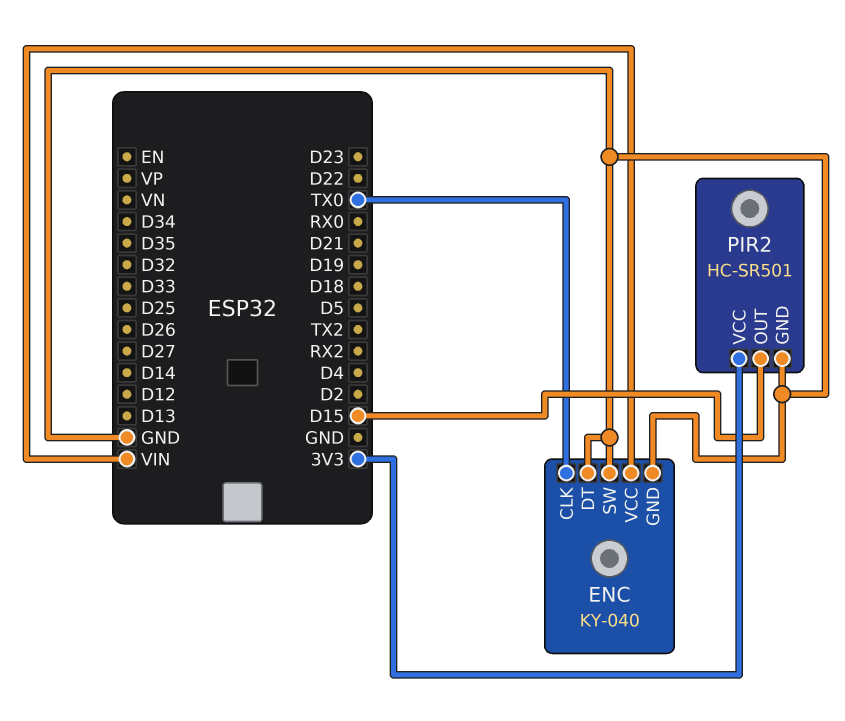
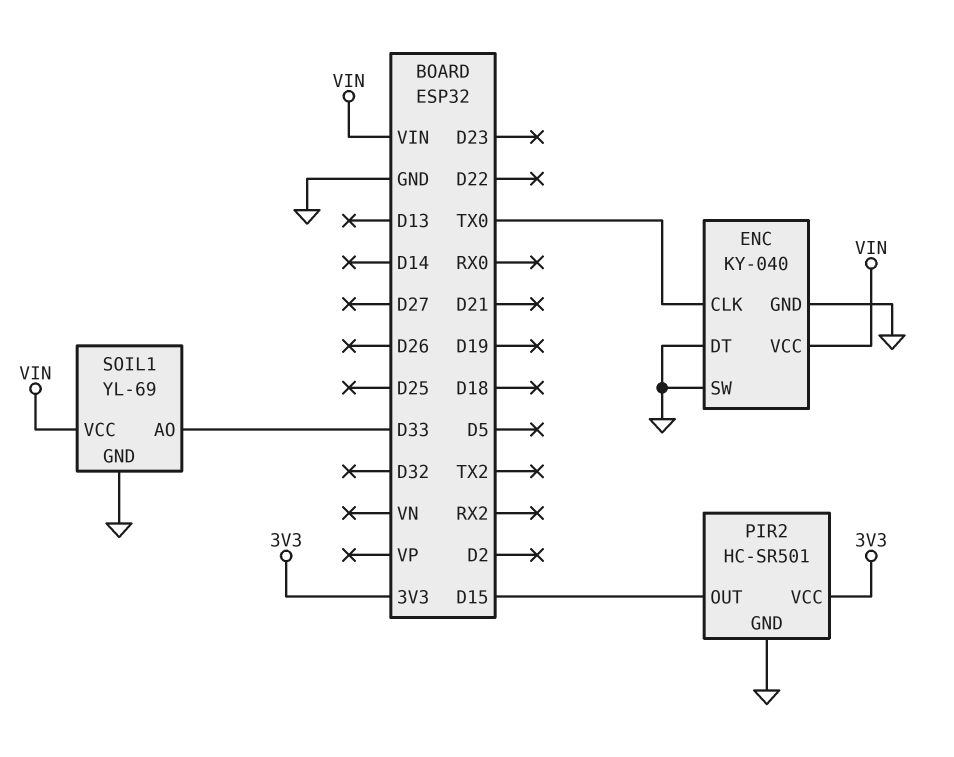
SOIL1: none -> YL-69
SOIL1 pin AO: none -> D33
SOIL1 pin GND: none -> GND
SOIL1 pin VCC: none -> VIN

